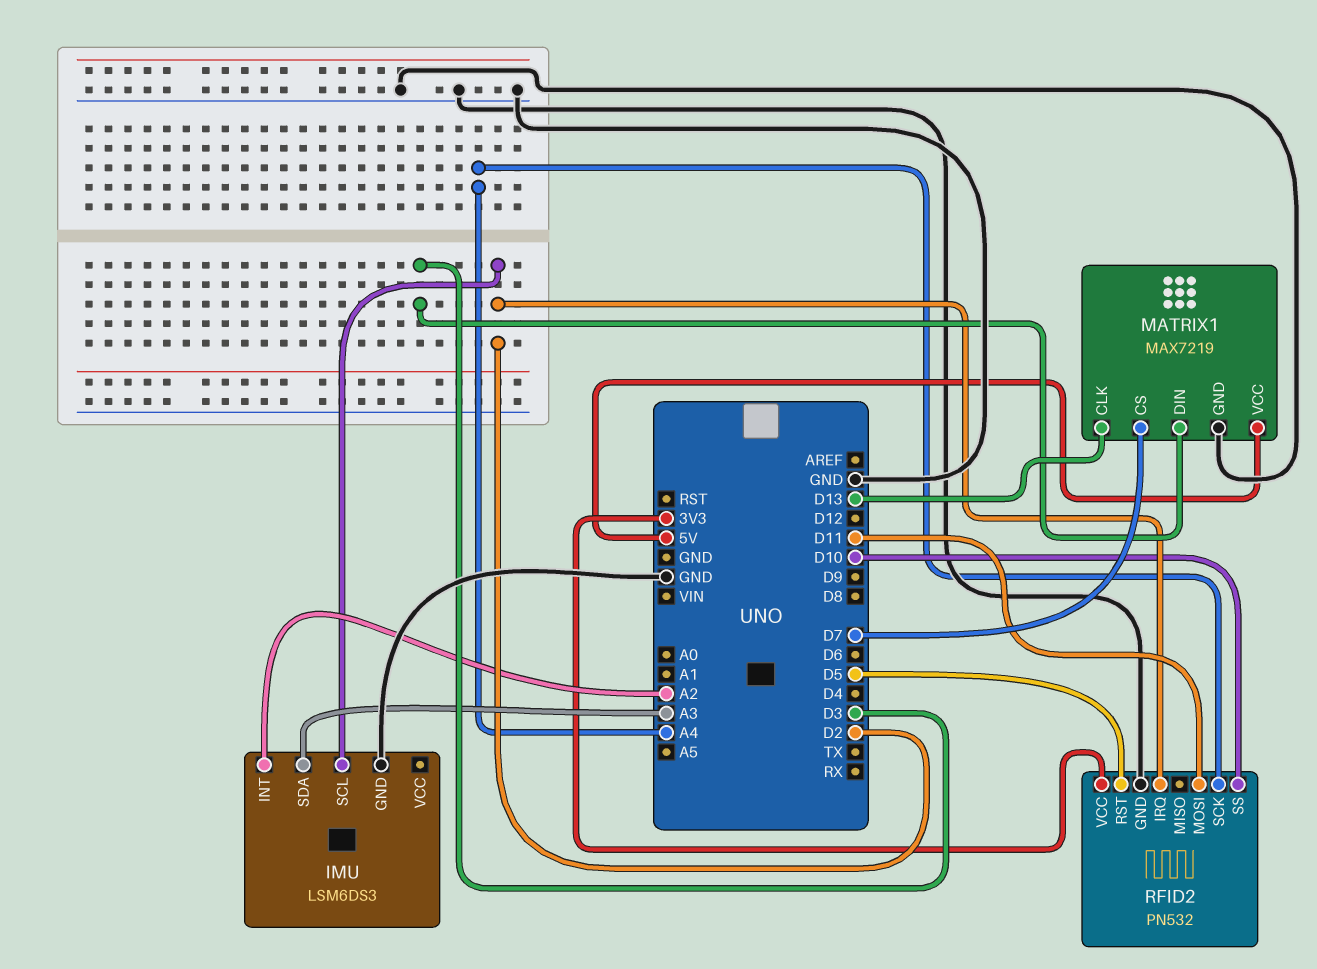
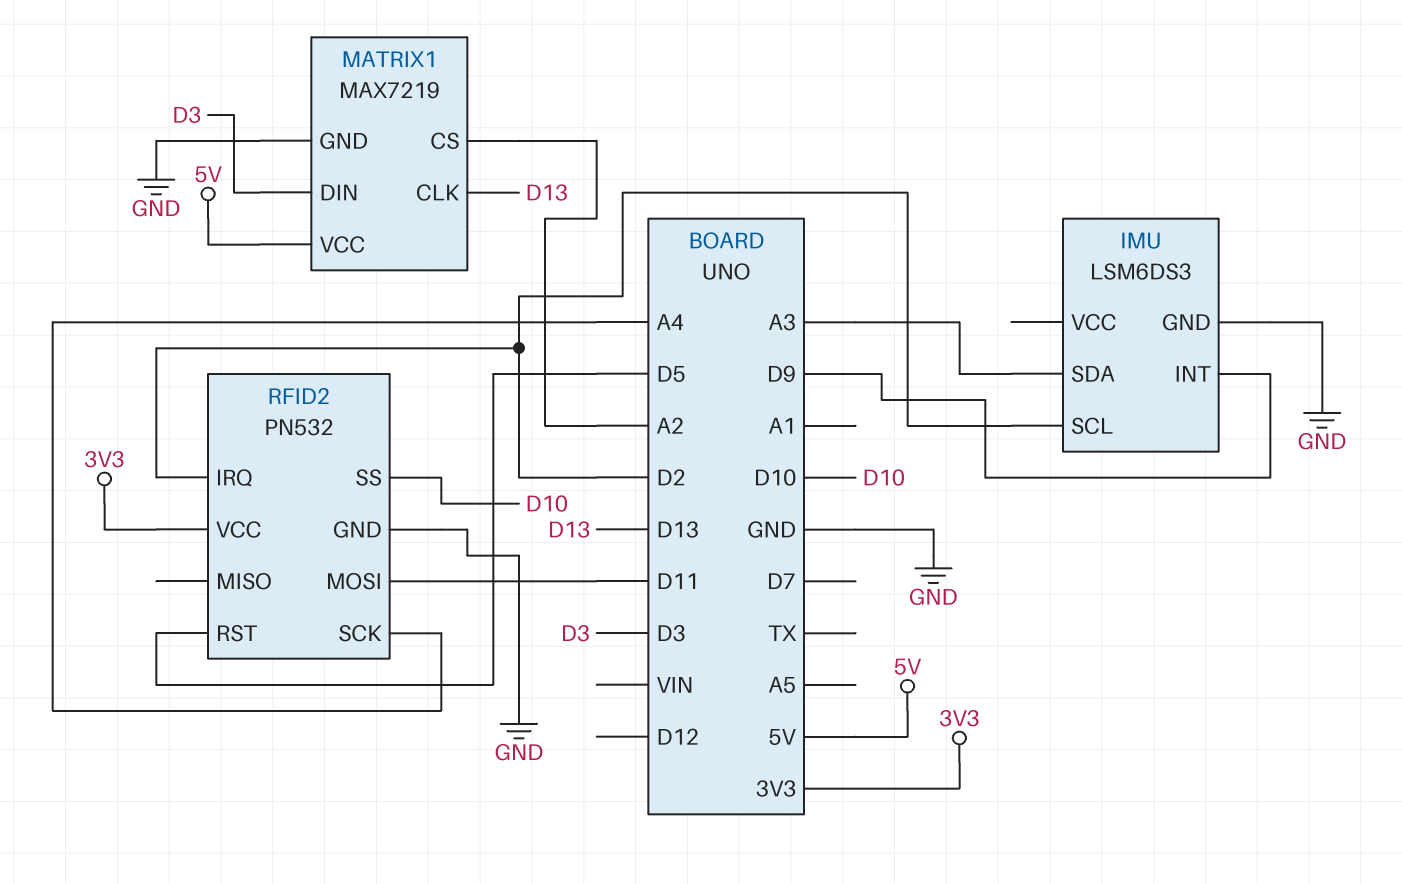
IMU pin INT: A2 -> D9
MATRIX1 pin CS: D7 -> A2

